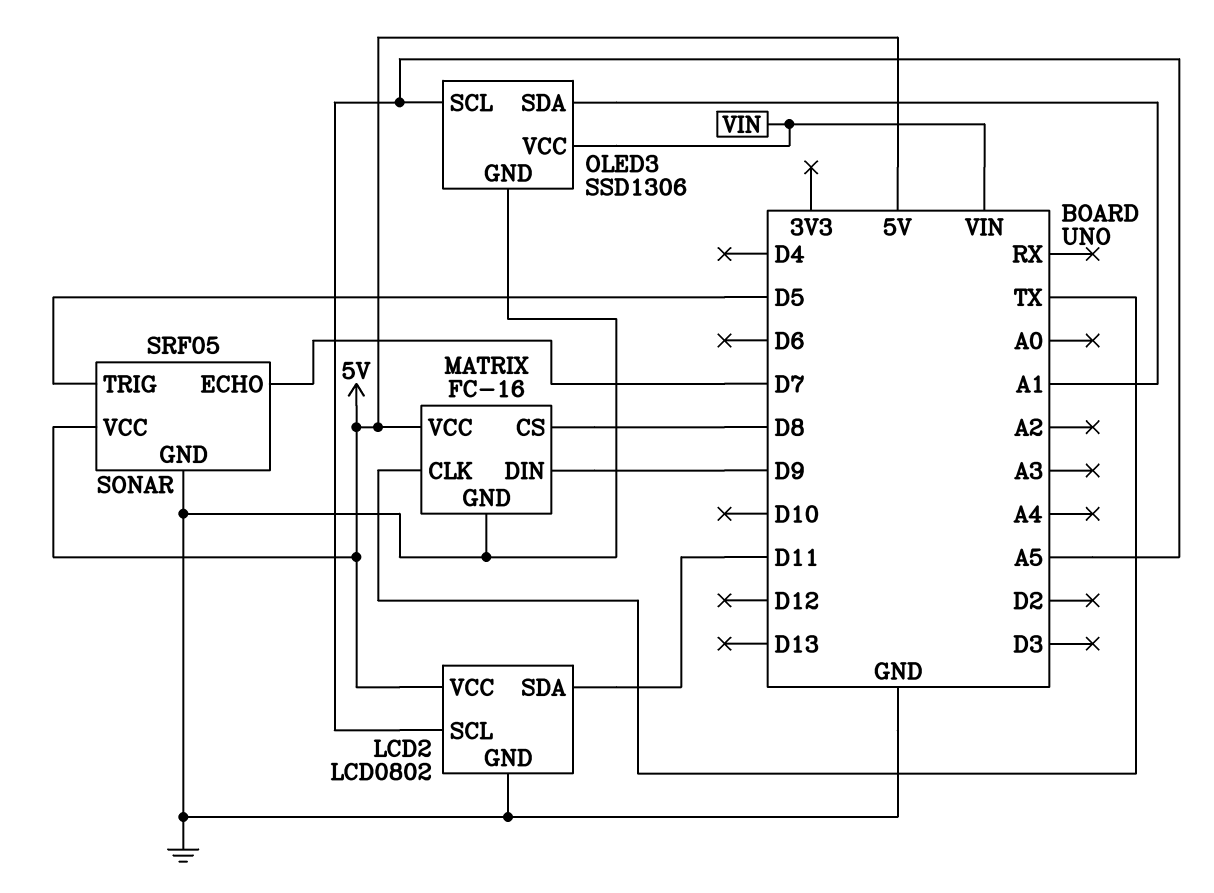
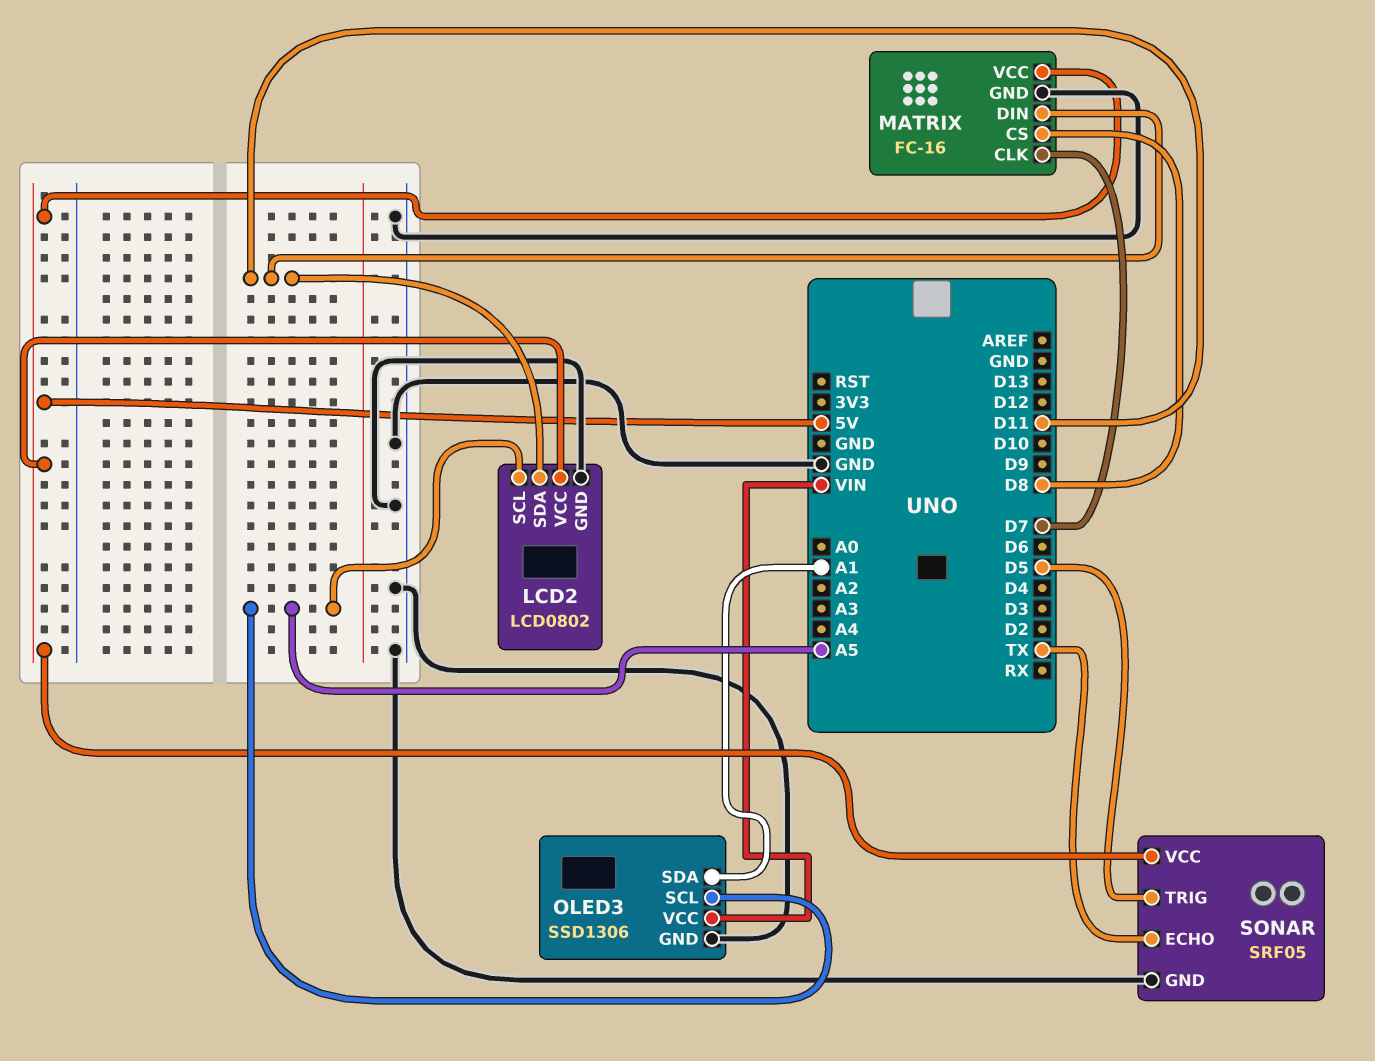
MATRIX pin CLK: TX -> D7
MATRIX pin DIN: D9 -> D11
SONAR pin ECHO: D7 -> TX

